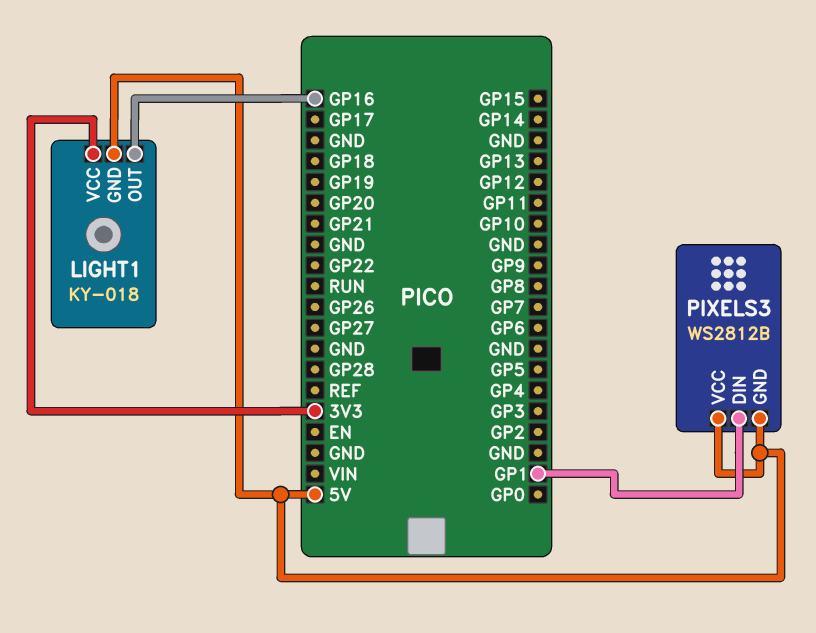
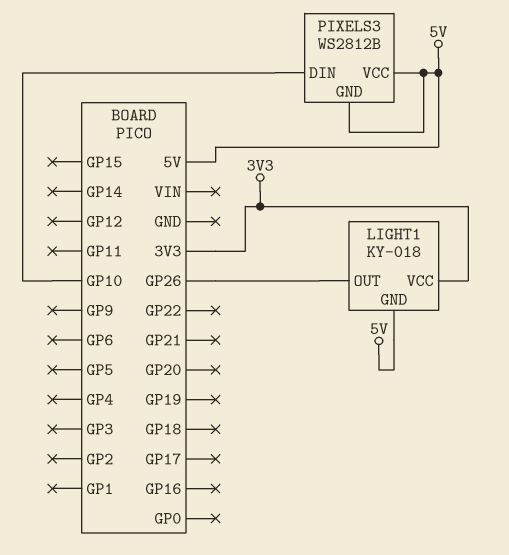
LIGHT1 pin OUT: GP16 -> GP26
PIXELS3 pin DIN: GP1 -> GP10

